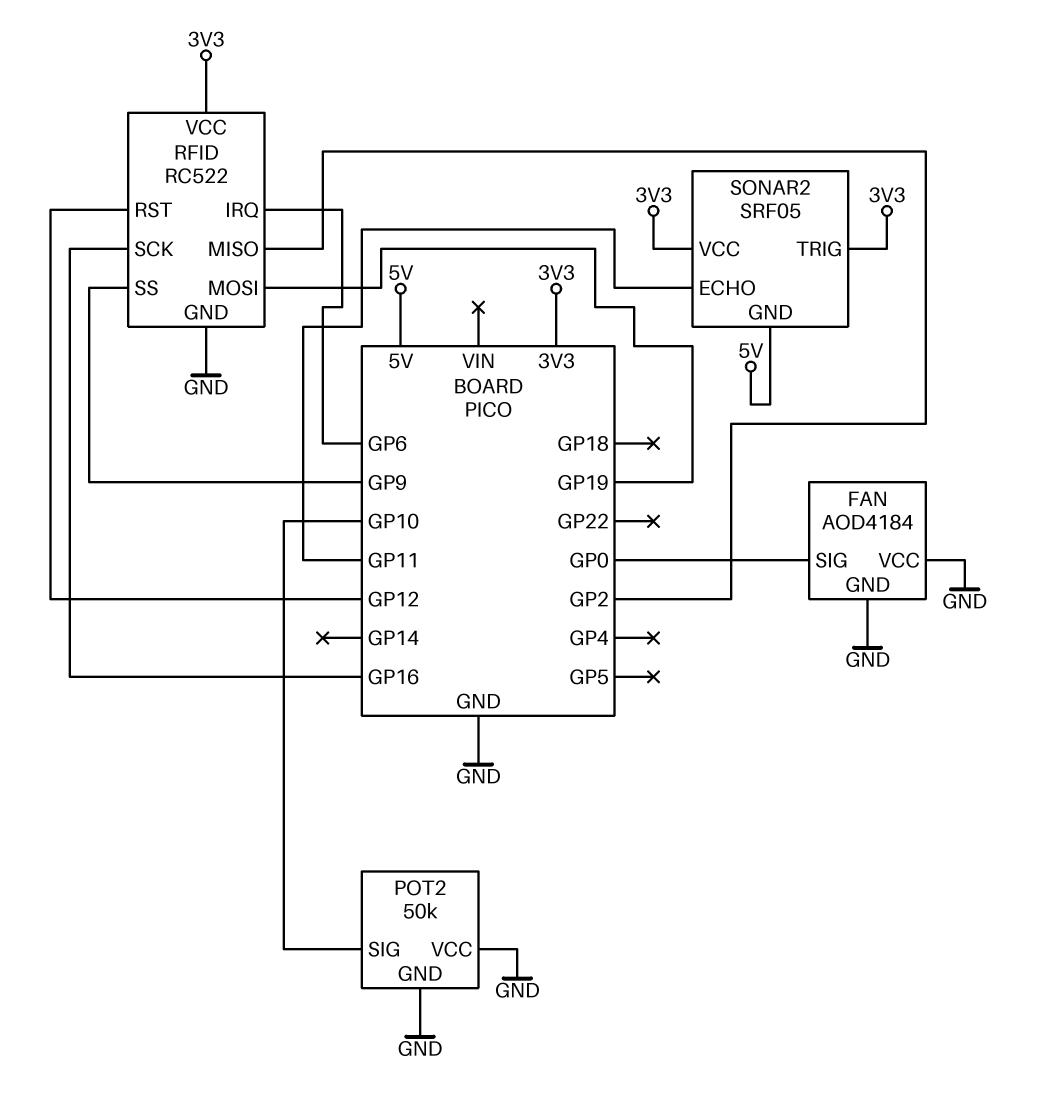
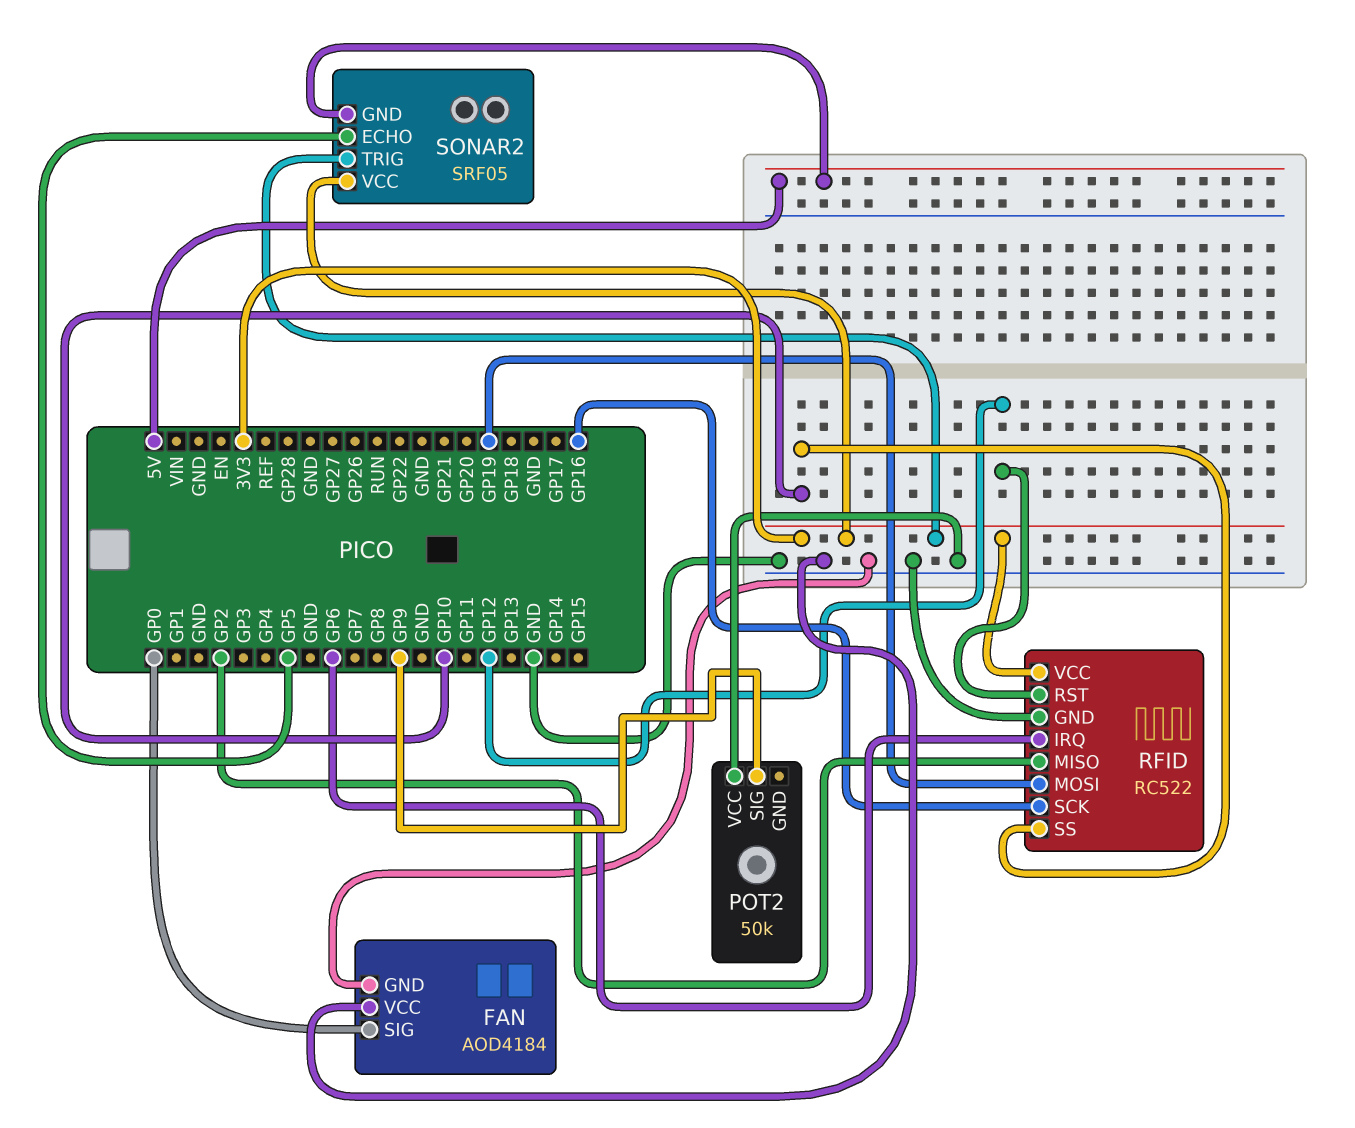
POT2 pin GND: GND -> none
POT2 pin SIG: GP10 -> GP9
RFID pin SS: GP9 -> GP10
SONAR2 pin ECHO: GP11 -> GP5

